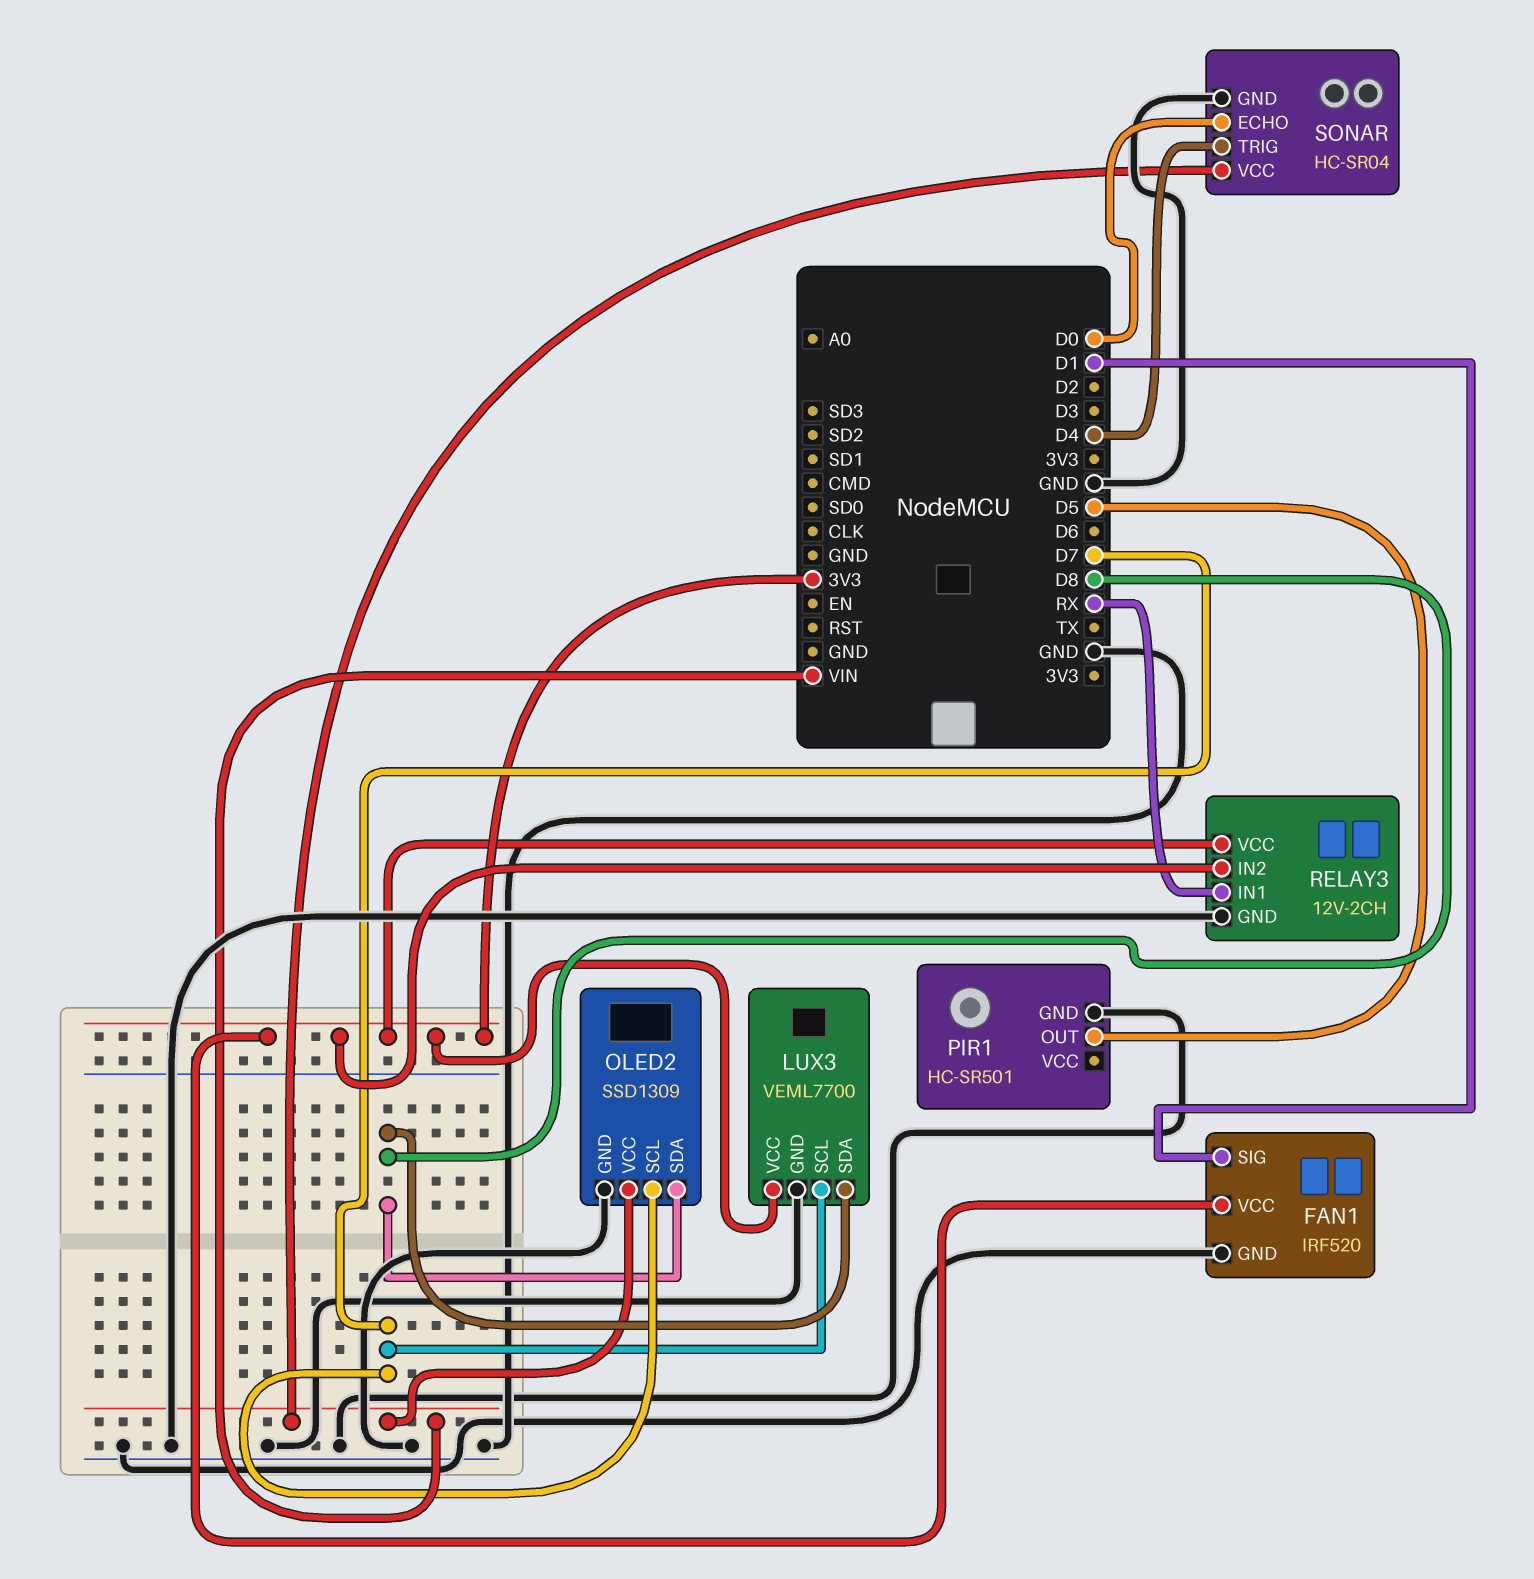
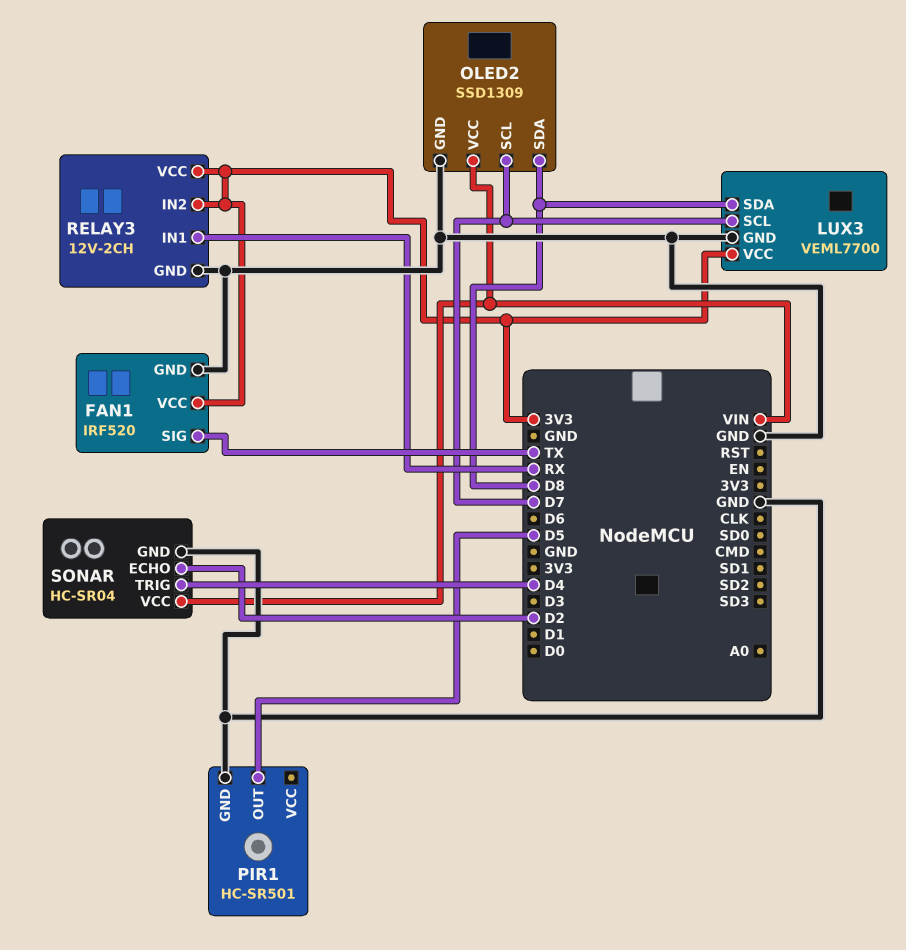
FAN1 pin SIG: D1 -> TX
SONAR pin ECHO: D0 -> D2

